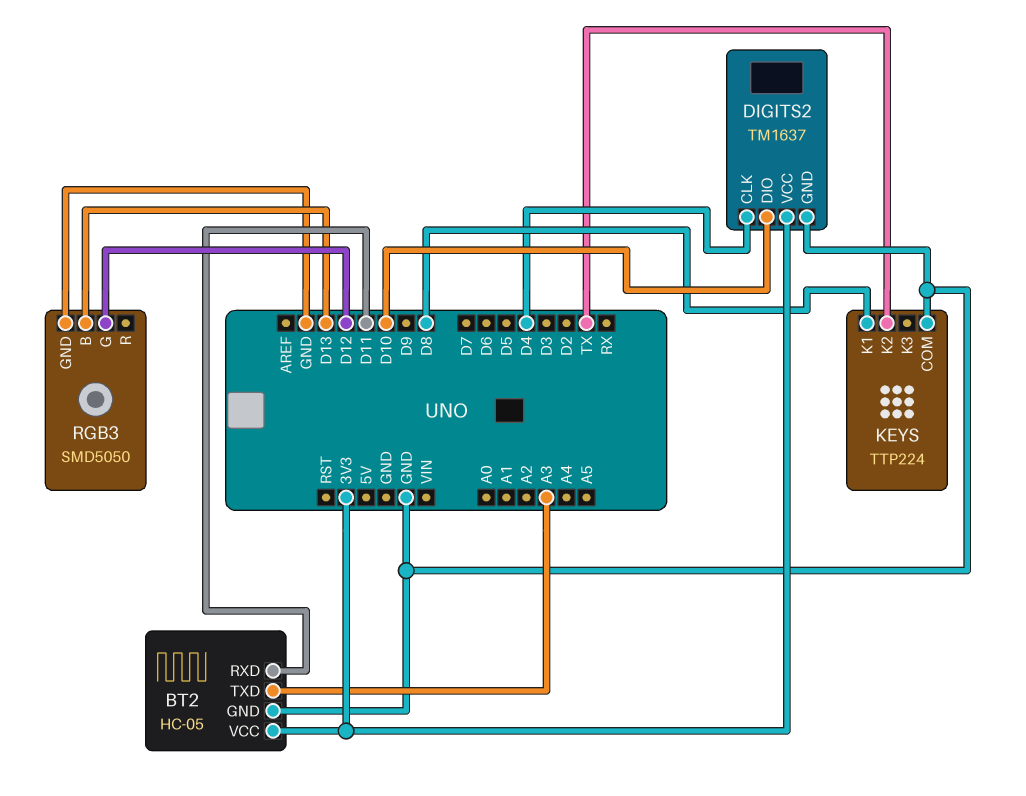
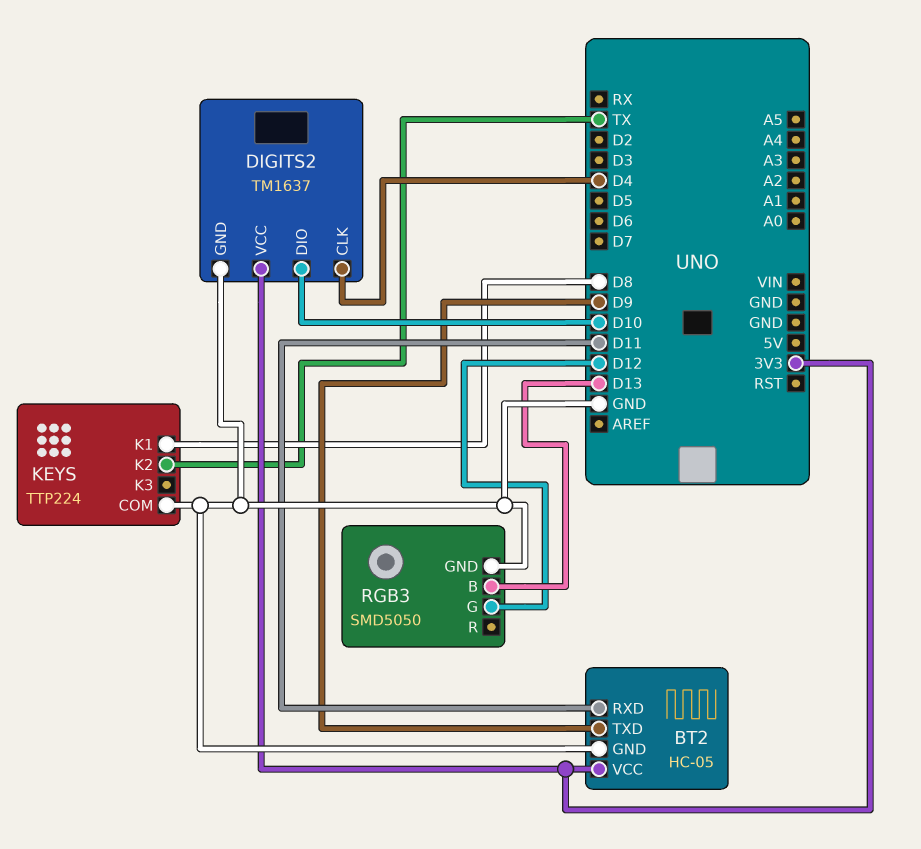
BT2 pin TXD: A3 -> D9

